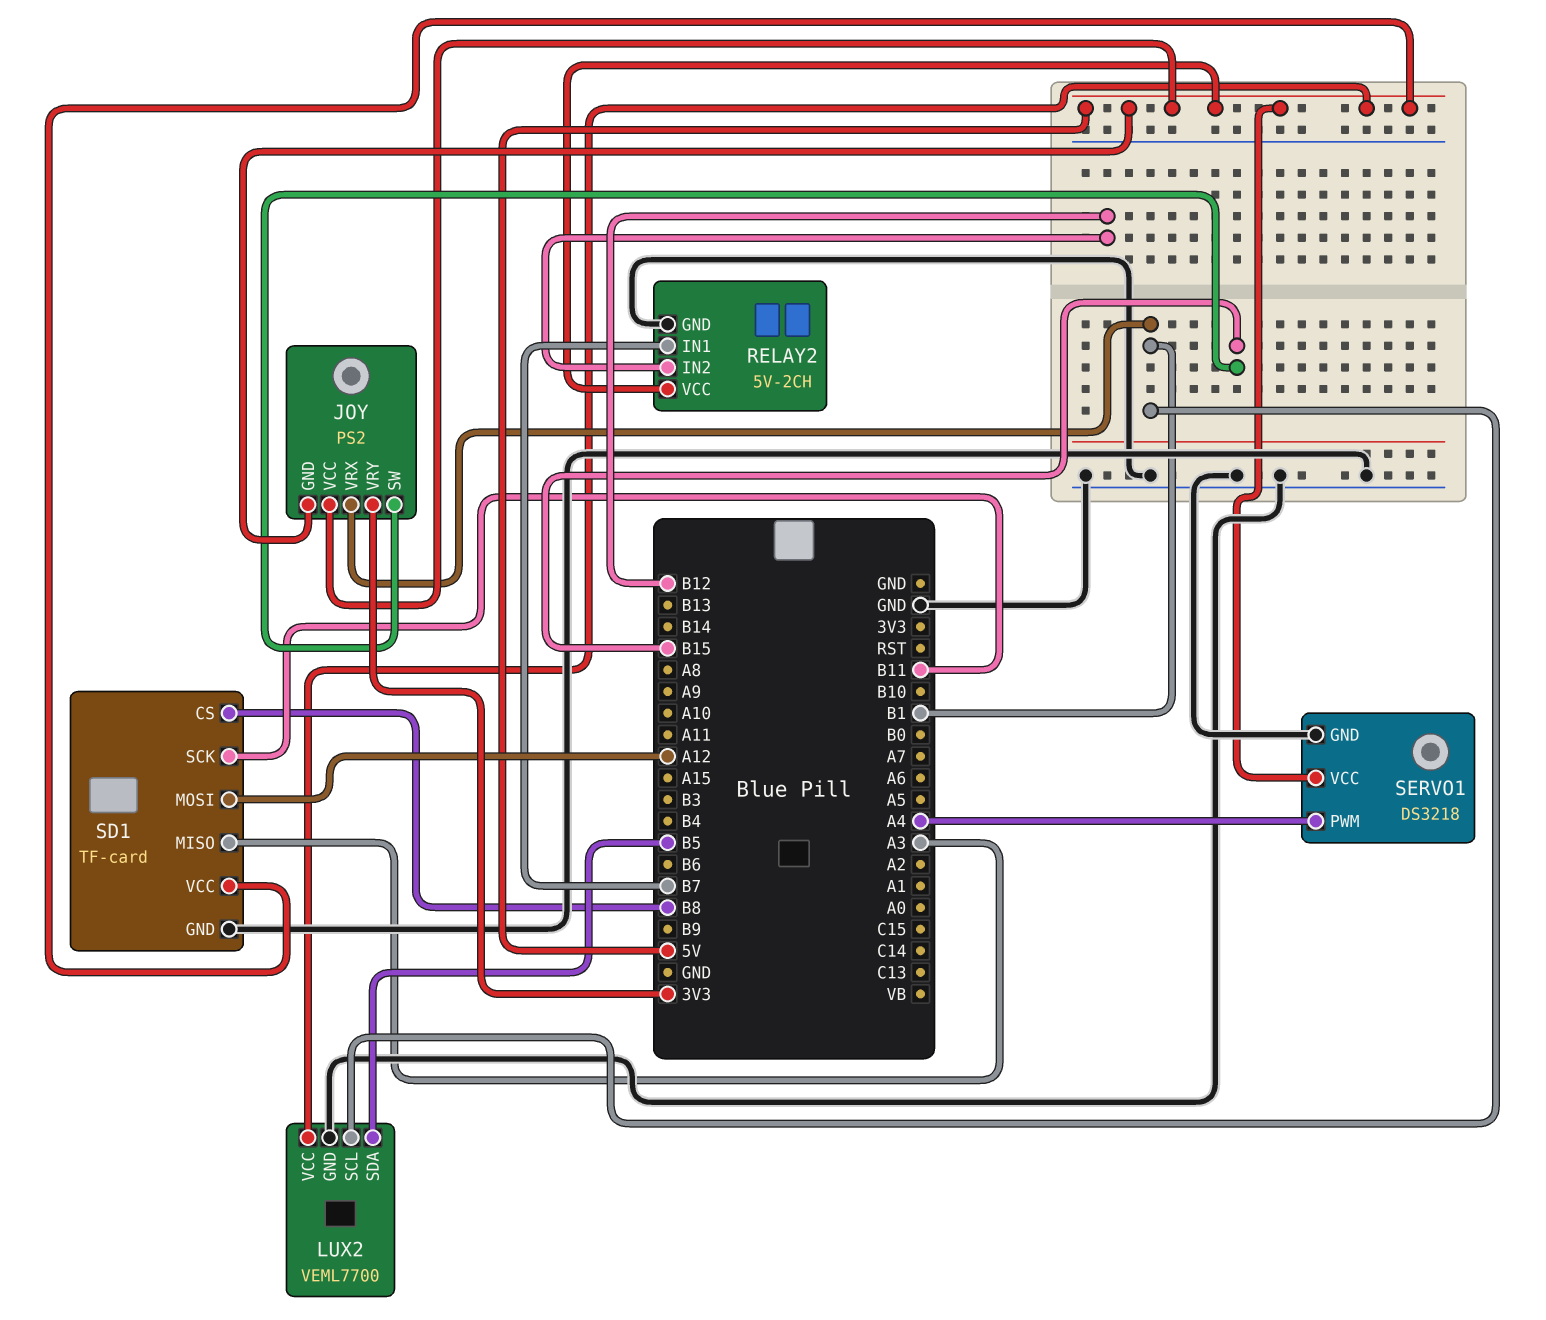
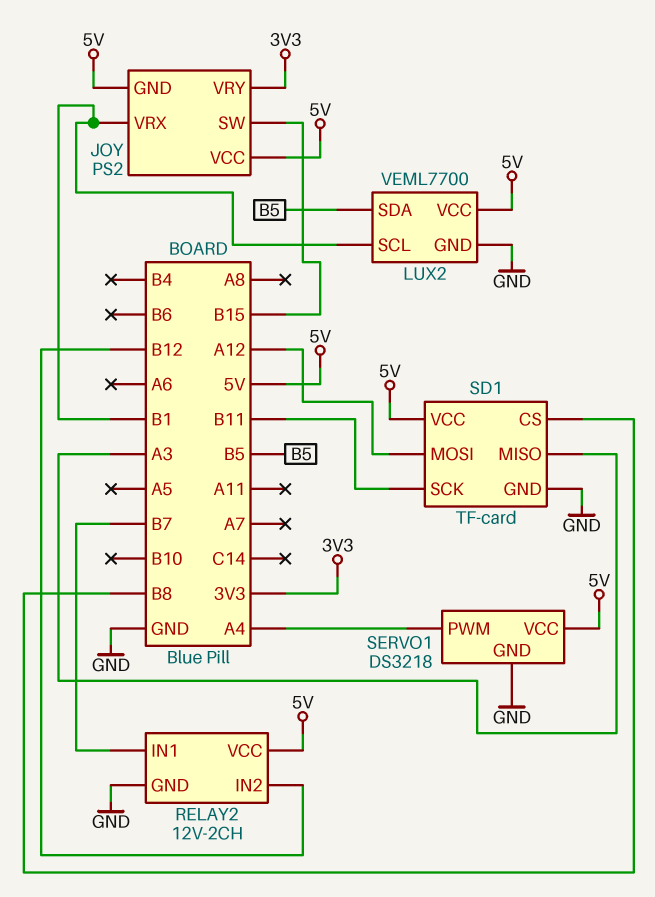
RELAY2: 5V-2CH -> 12V-2CH

